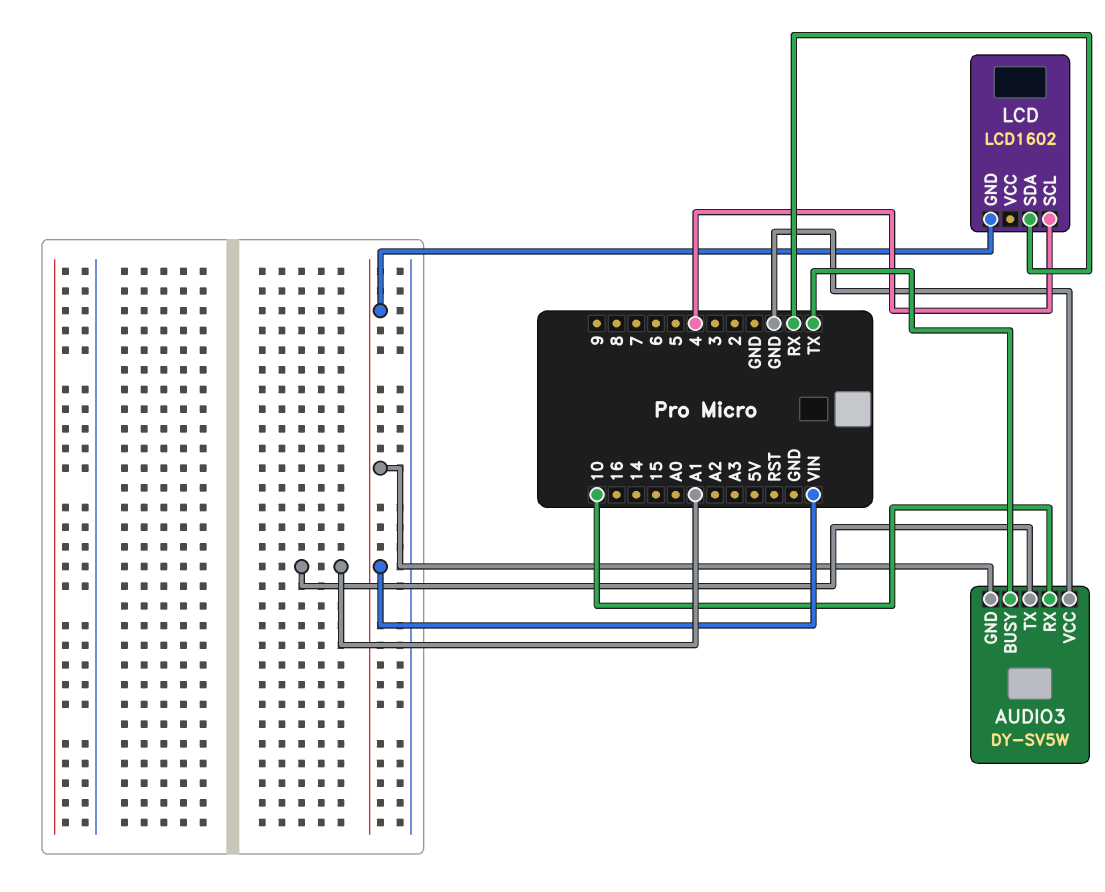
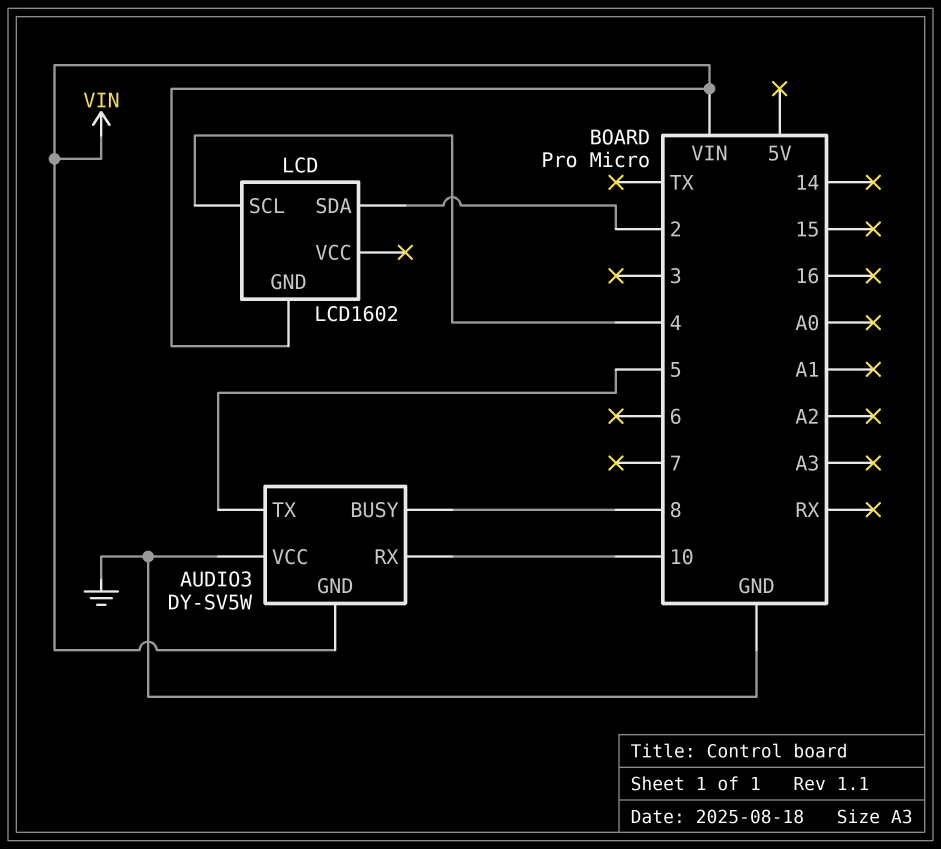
AUDIO3 pin BUSY: TX -> 8
AUDIO3 pin TX: A1 -> 5
LCD pin SDA: RX -> 2

